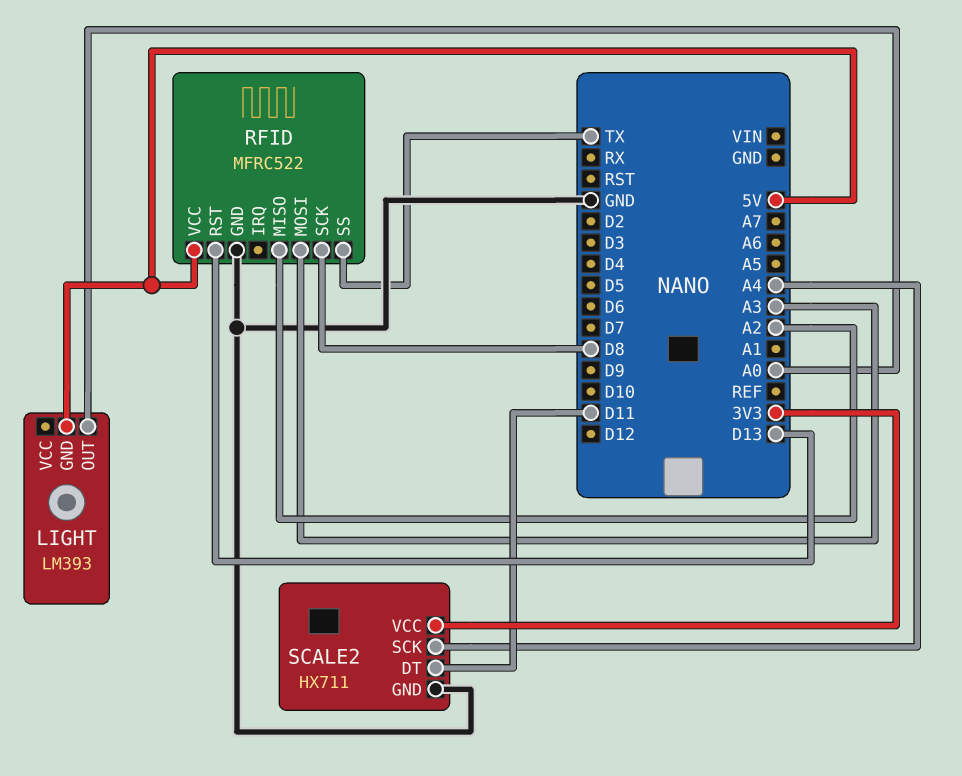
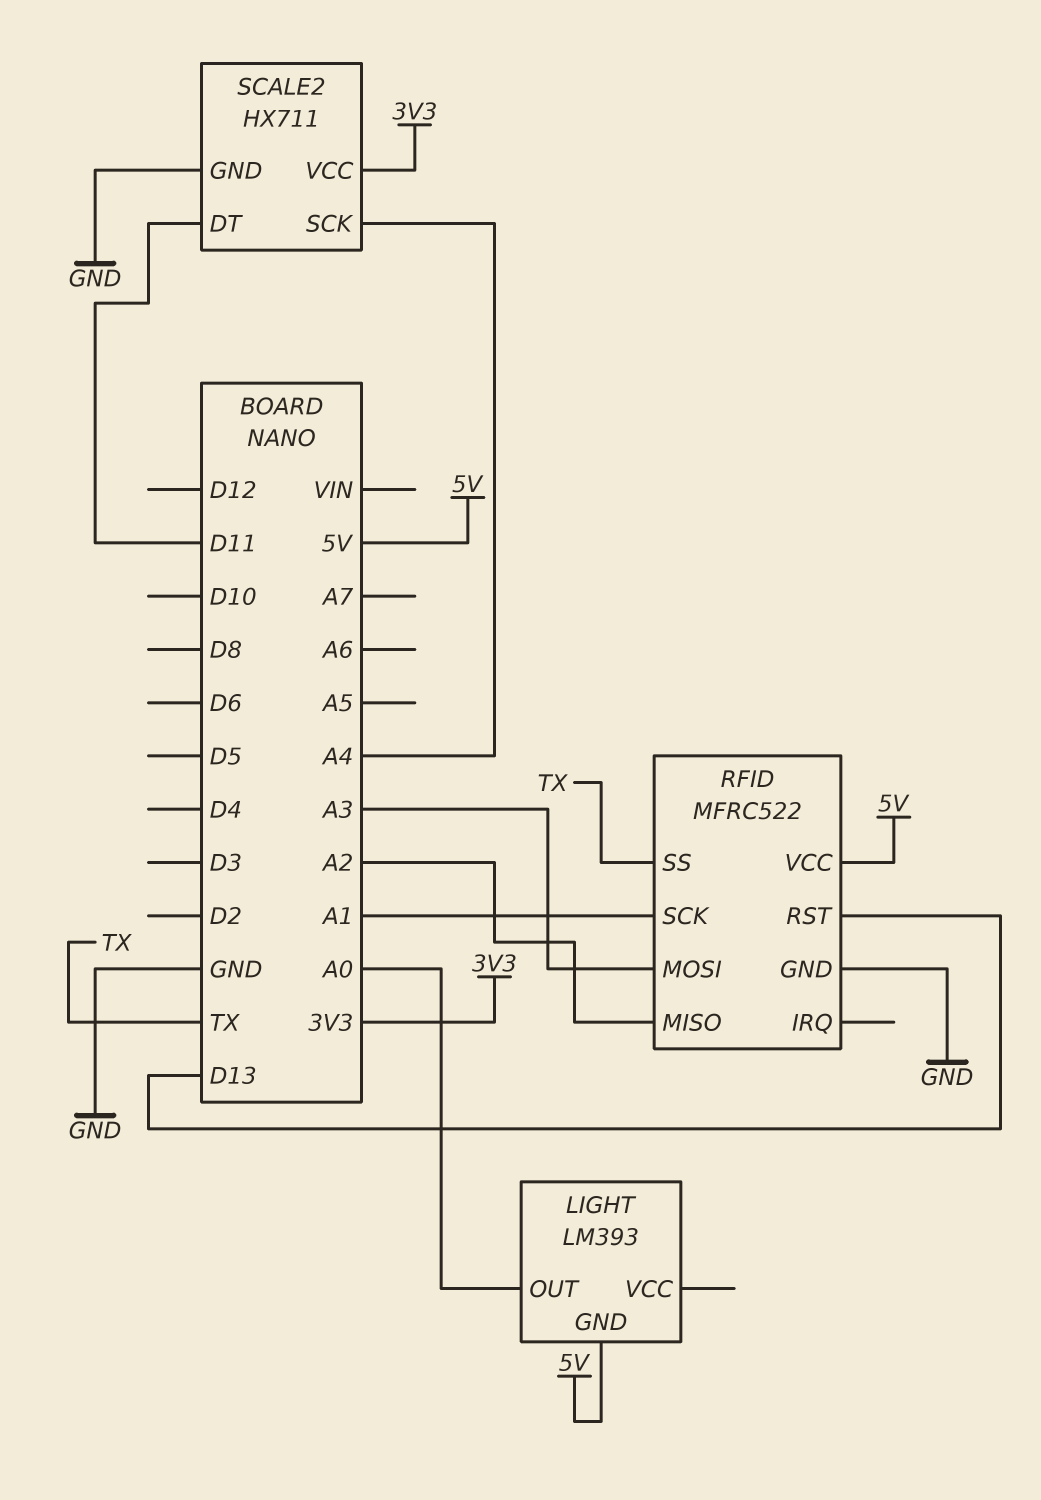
RFID pin SCK: D8 -> A1

